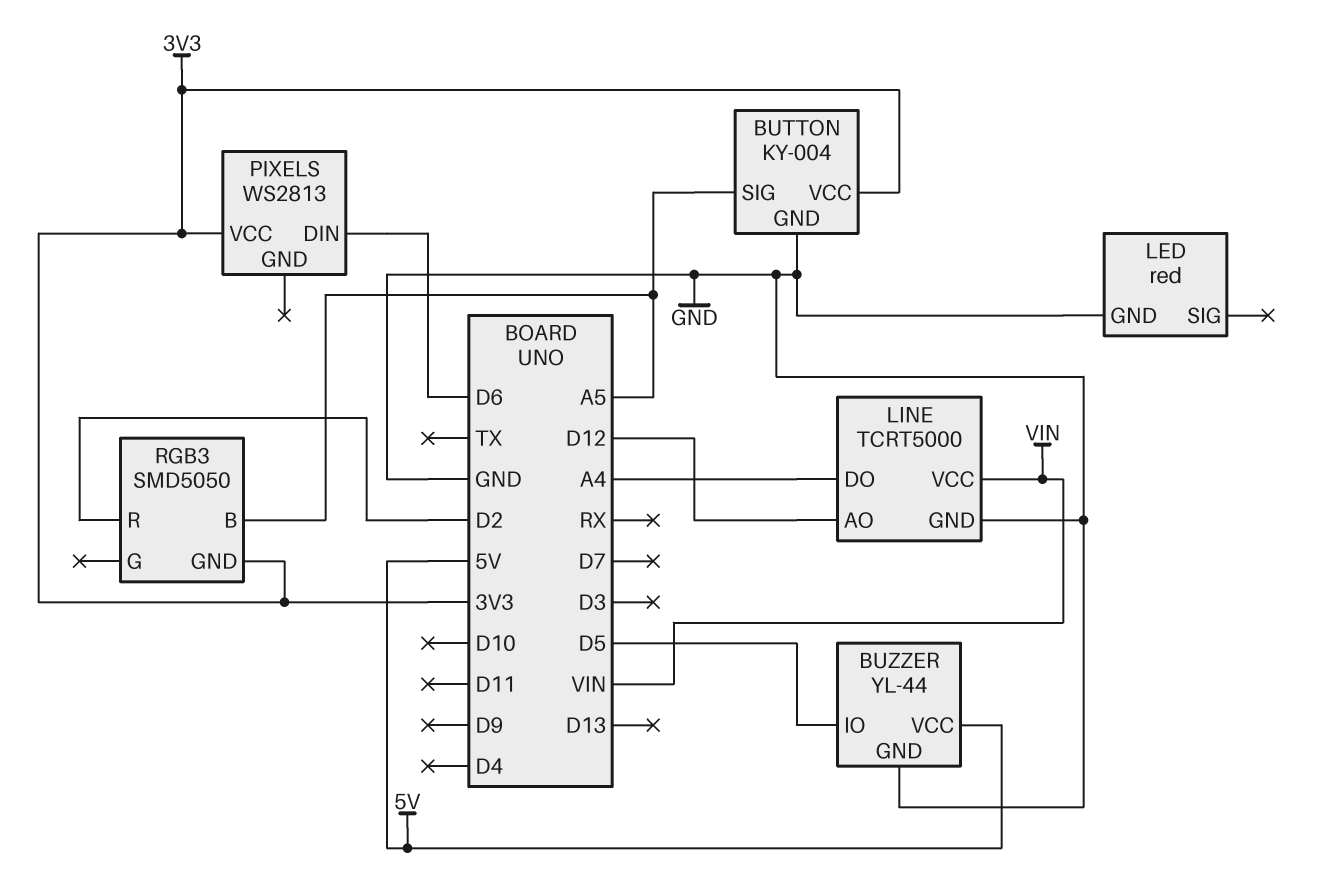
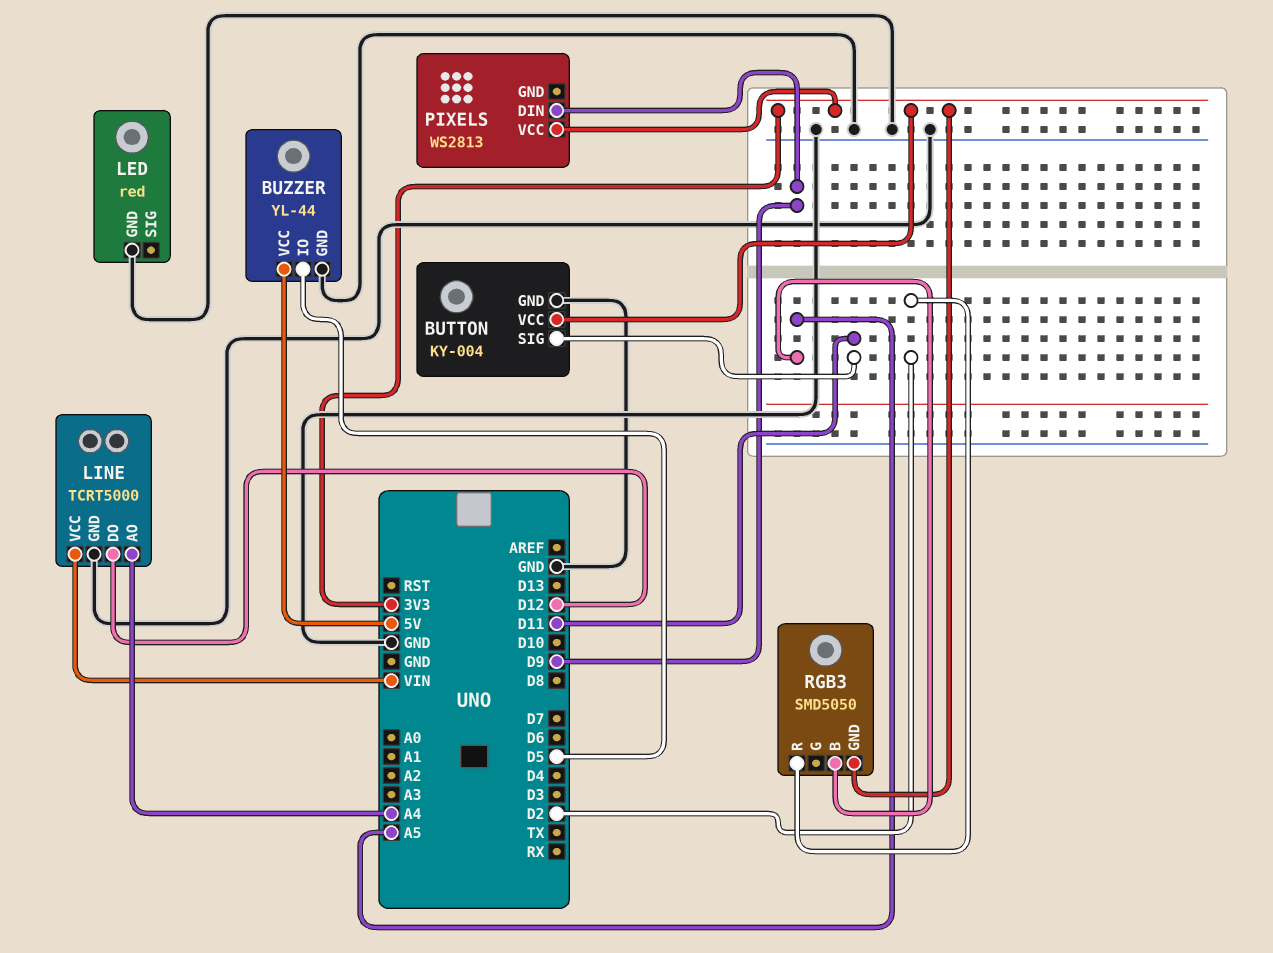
BUTTON pin SIG: A5 -> D11
LINE pin AO: D12 -> A4
LINE pin DO: A4 -> D12
PIXELS pin DIN: D6 -> D9

